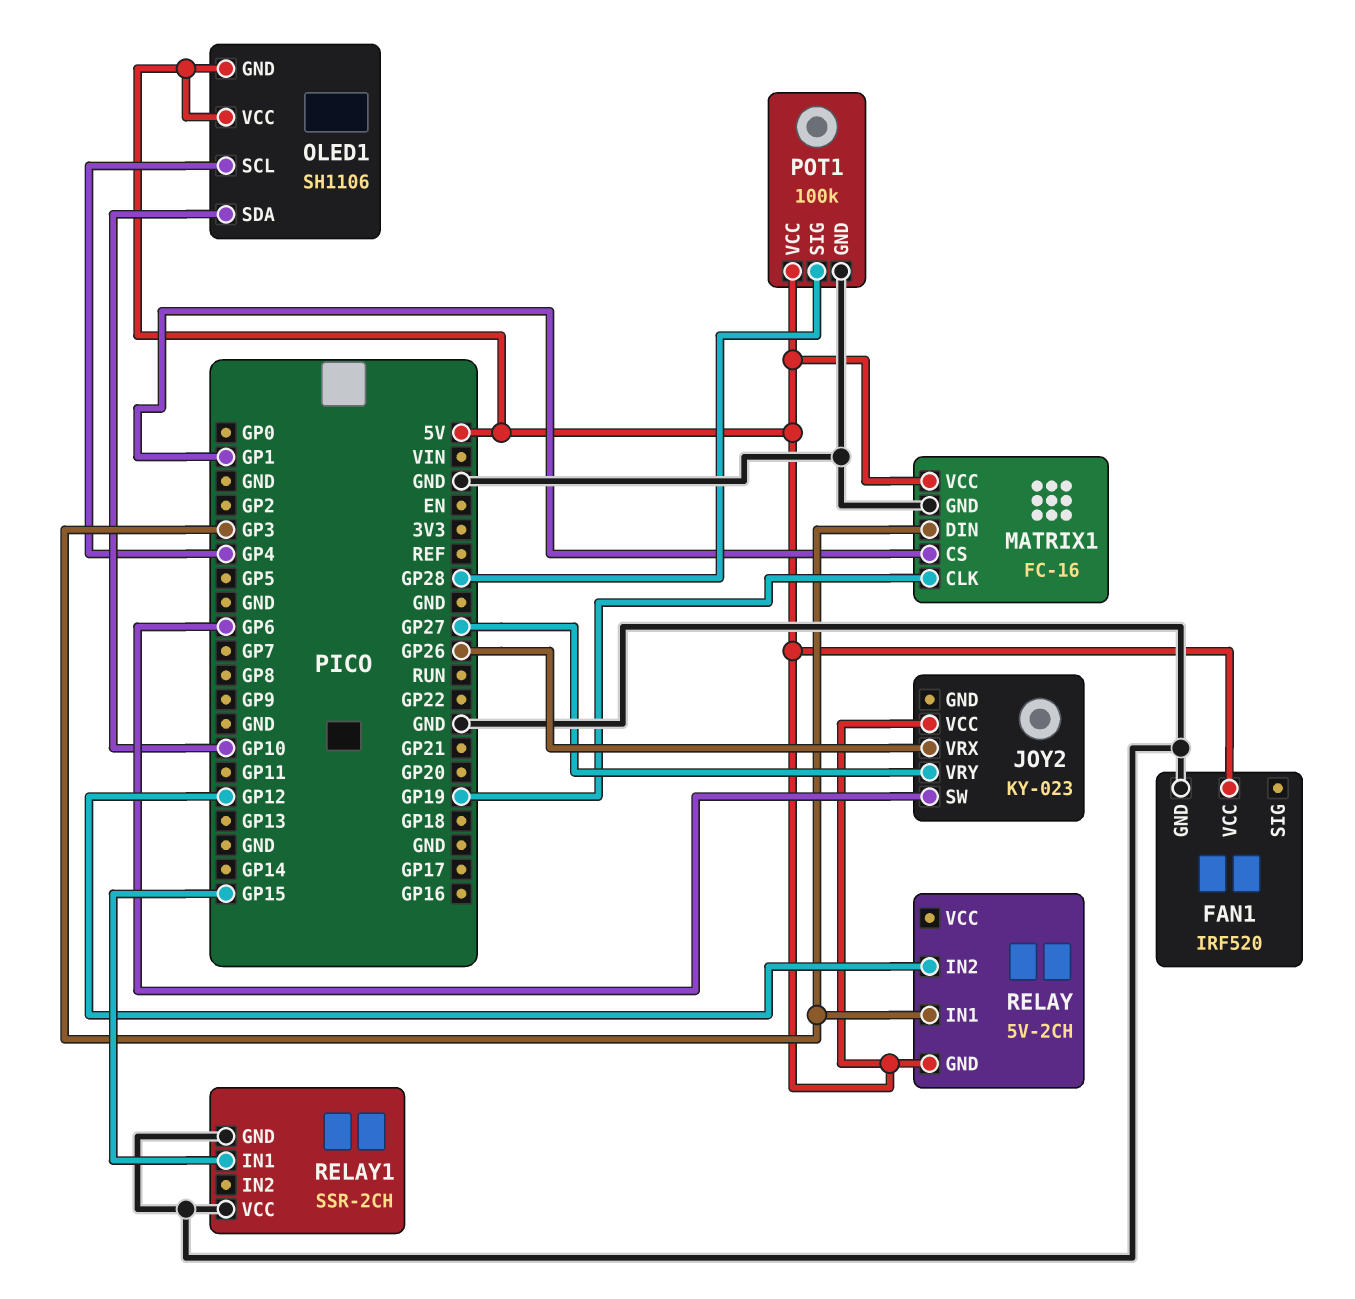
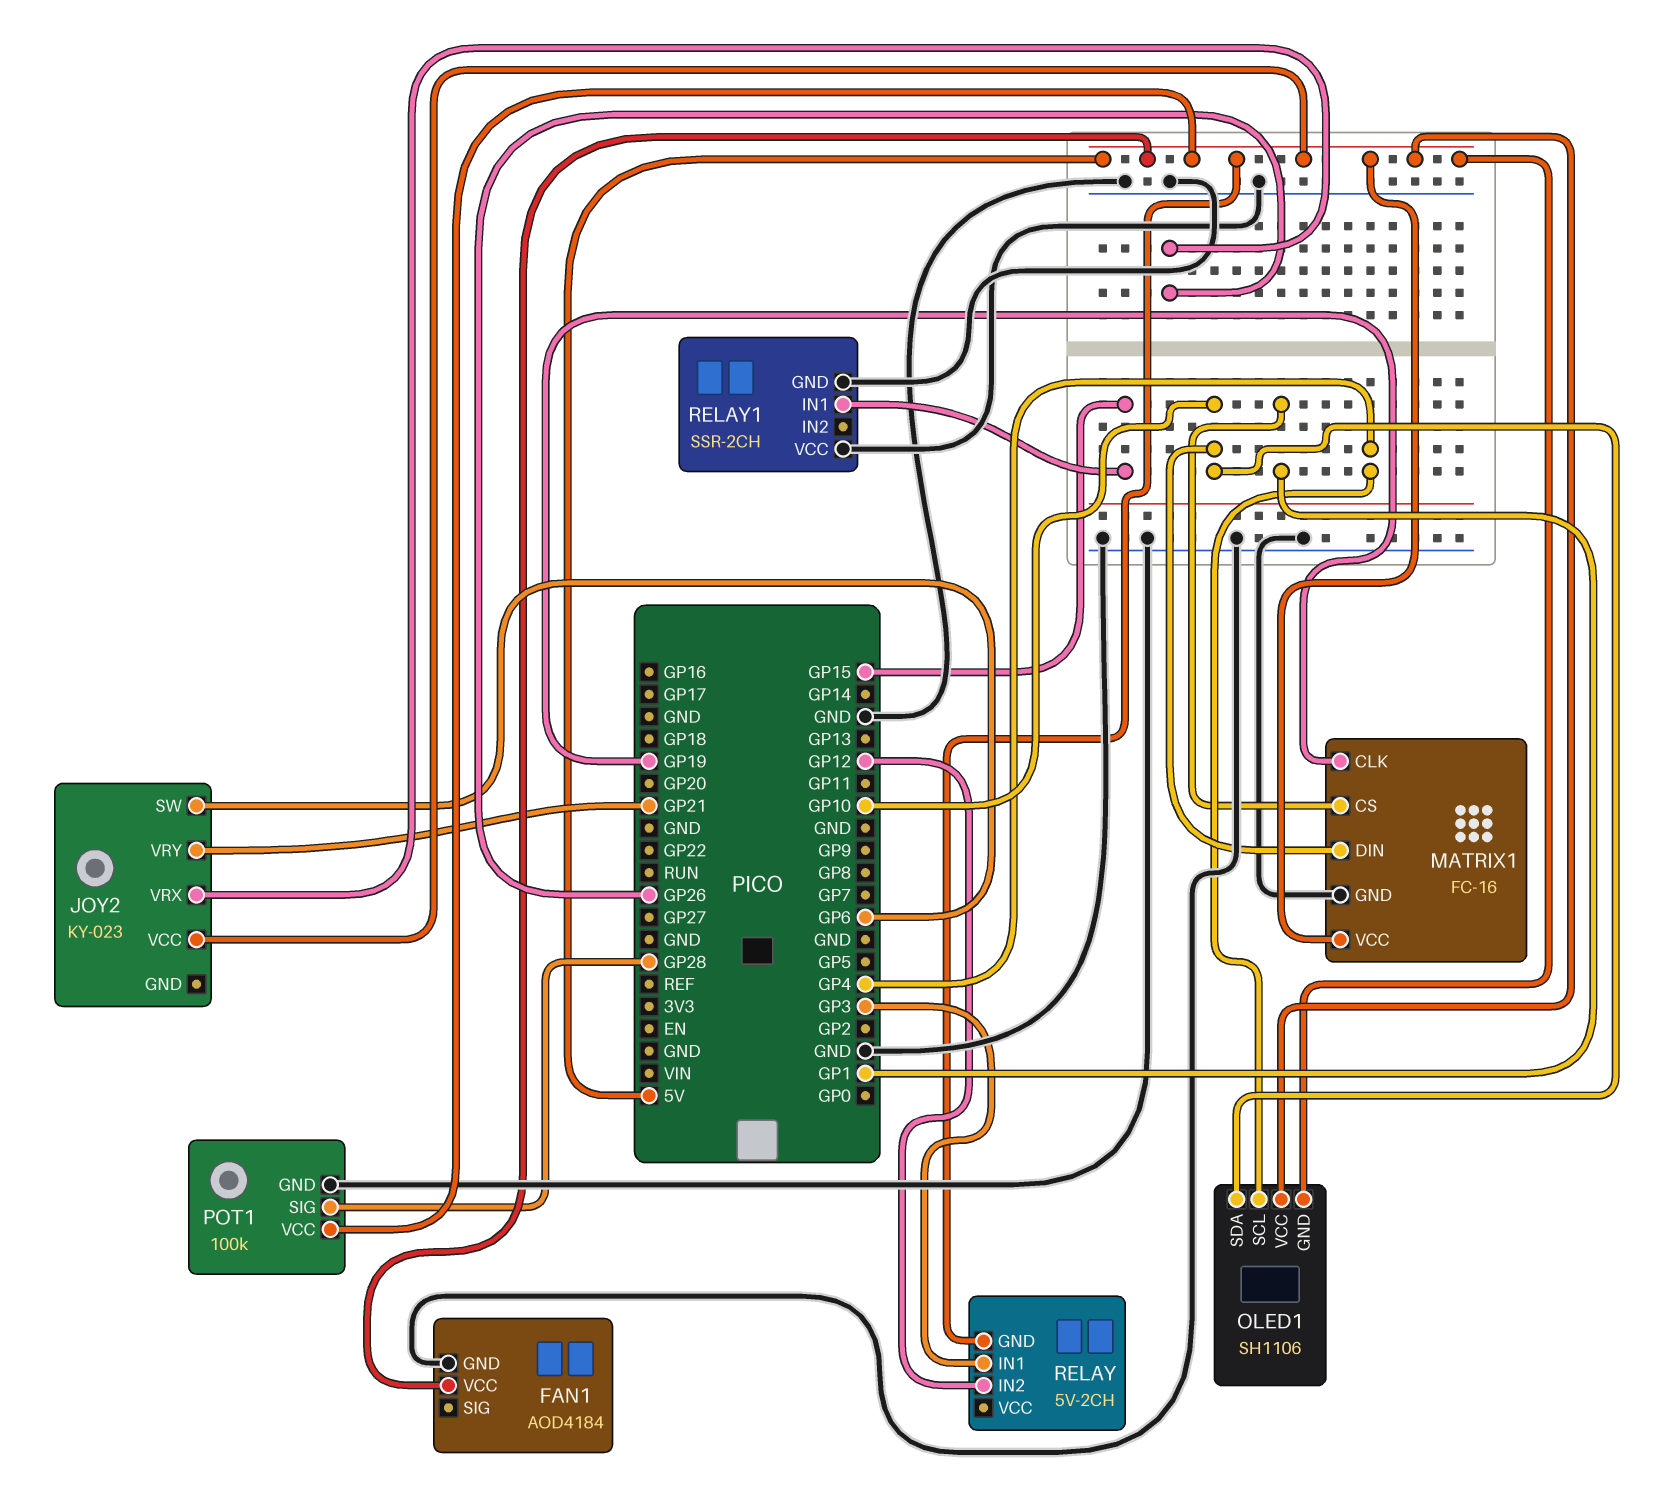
FAN1: IRF520 -> AOD4184
JOY2 pin VRY: GP27 -> GP21
MATRIX1 pin DIN: GP3 -> GP10

